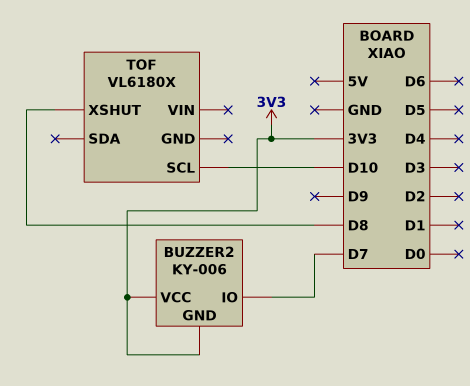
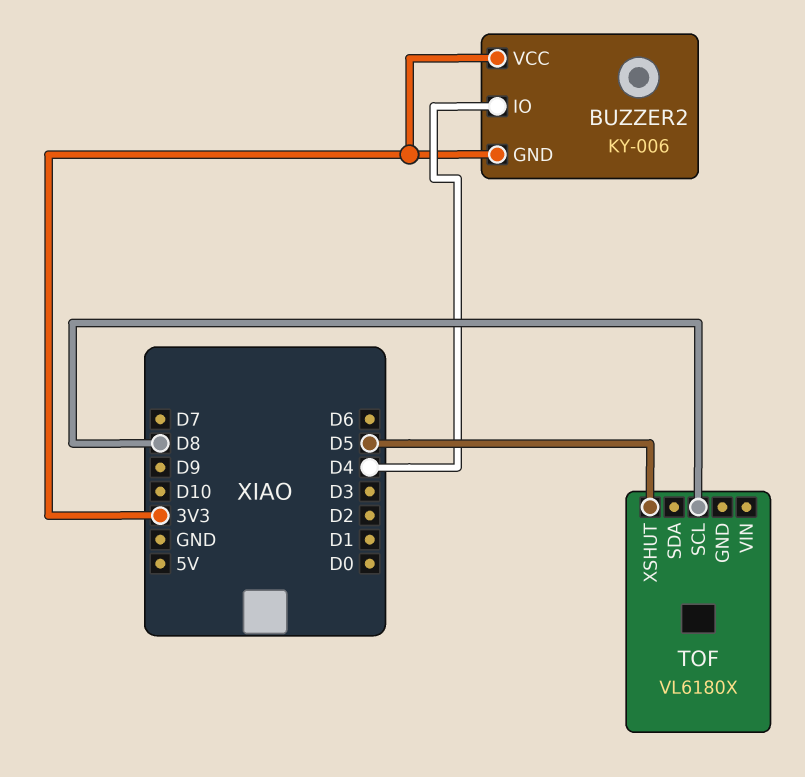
BUZZER2 pin IO: D7 -> D4
TOF pin SCL: D10 -> D8
TOF pin XSHUT: D8 -> D5

